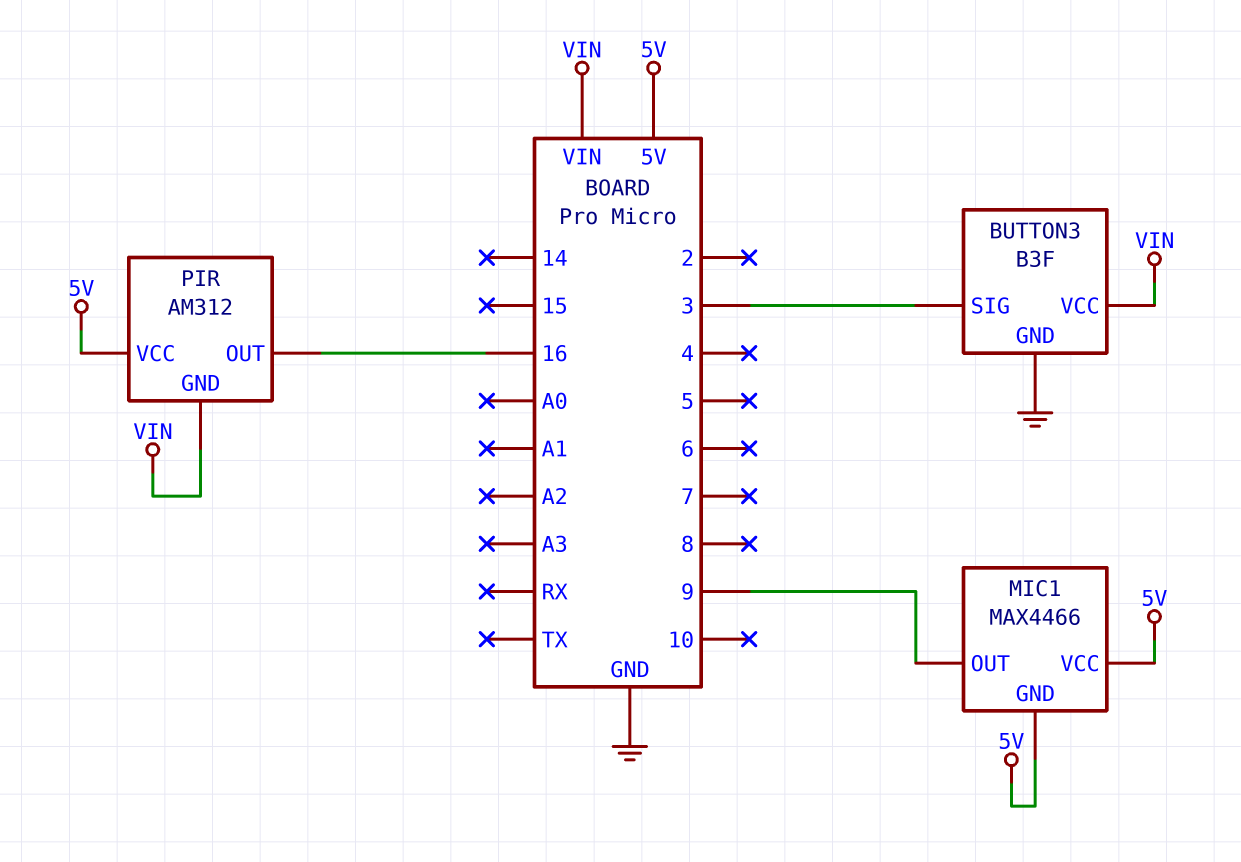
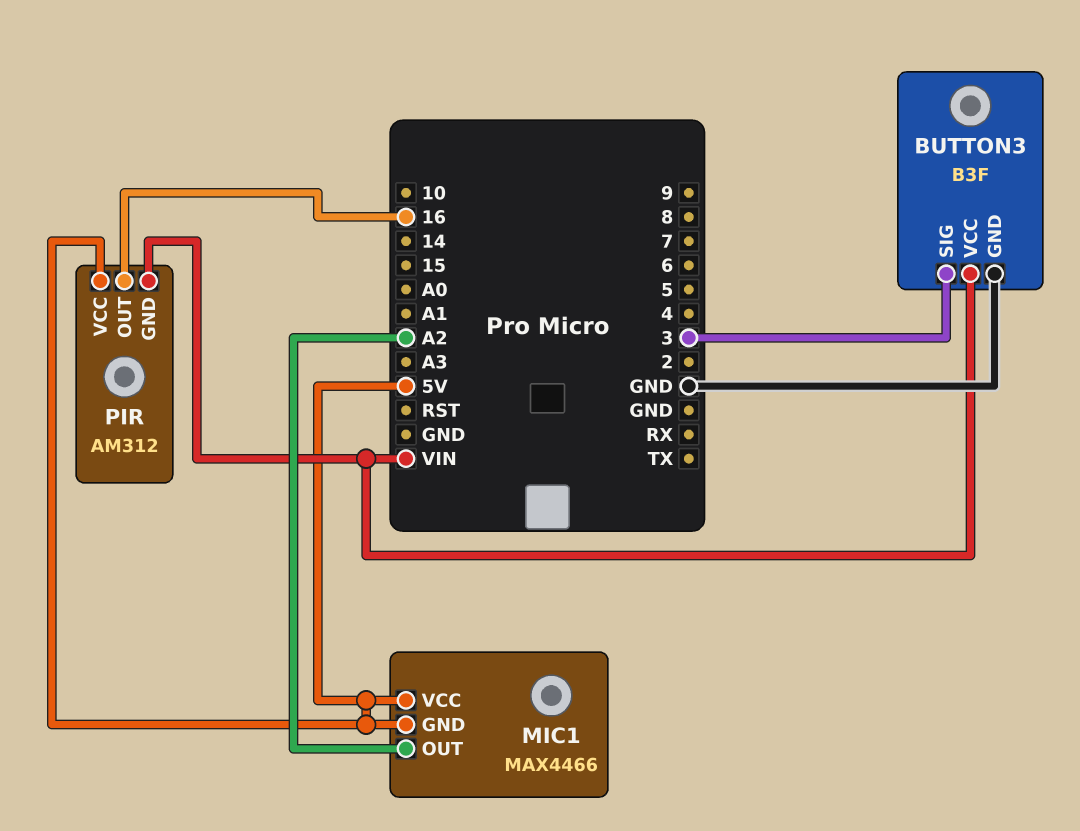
MIC1 pin OUT: 9 -> A2

